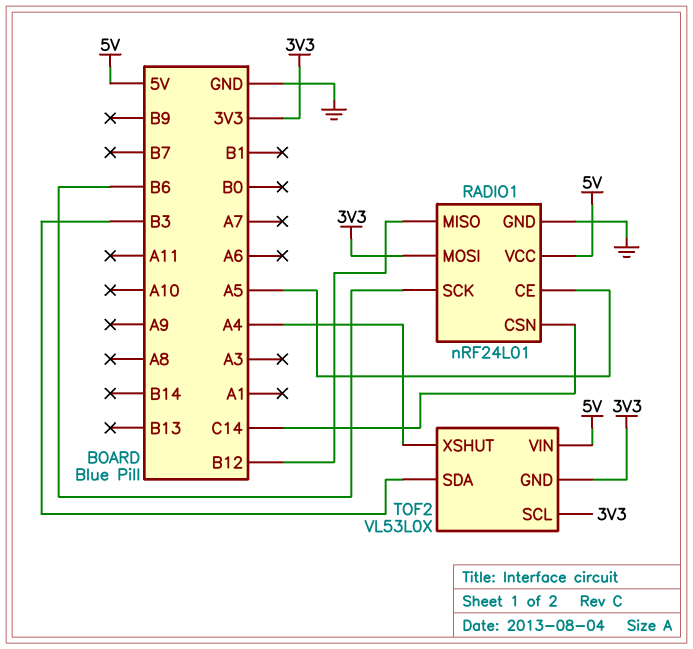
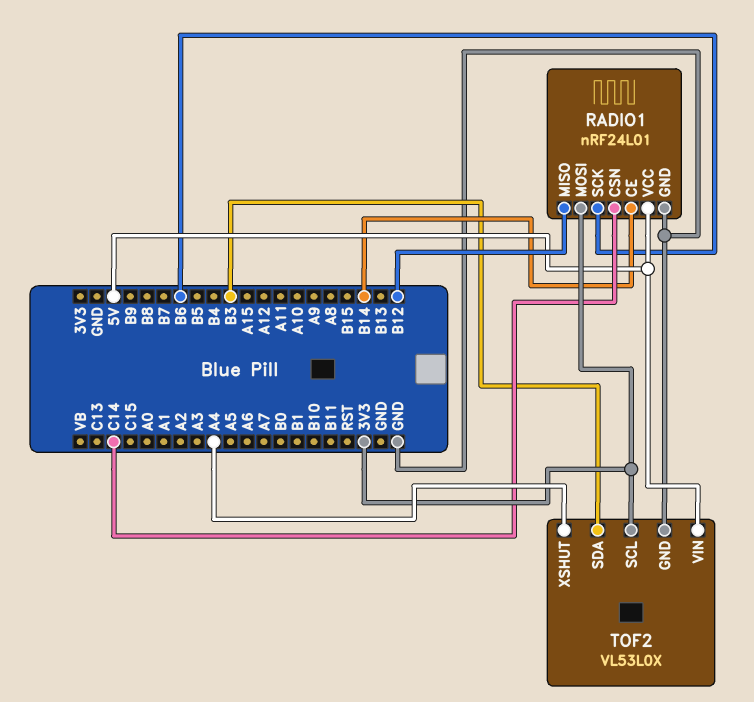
RADIO1 pin CE: A5 -> B14
TOF2 pin GND: 3V3 -> GND

